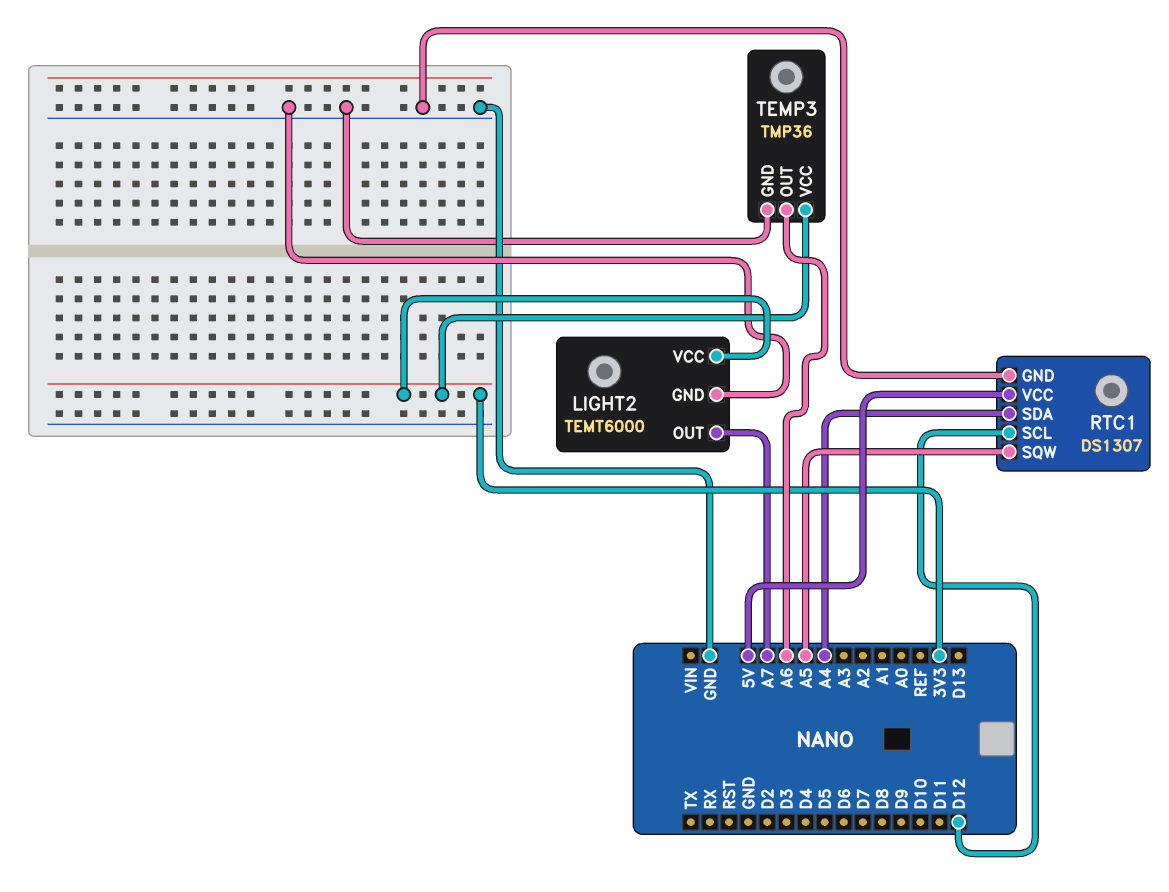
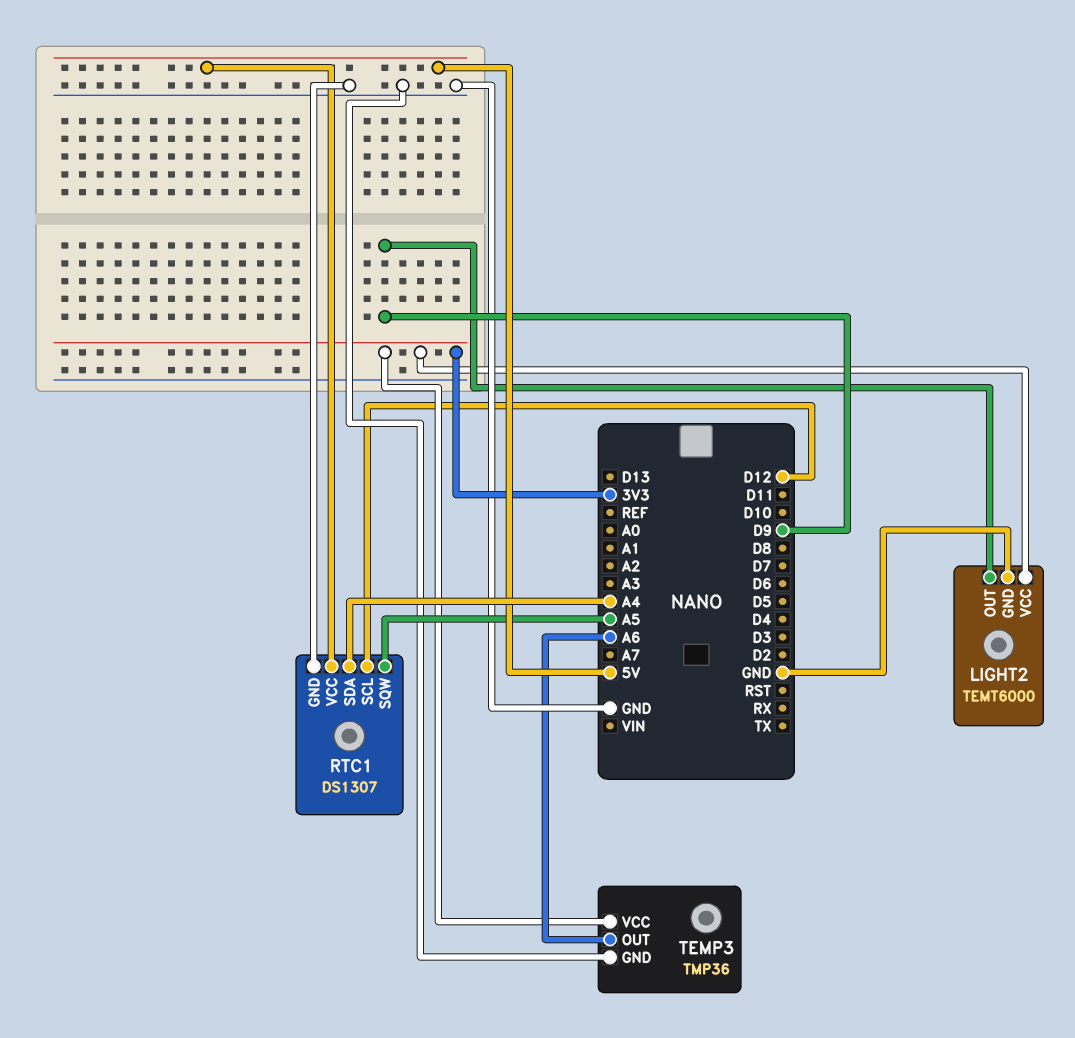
LIGHT2 pin OUT: A7 -> D9

